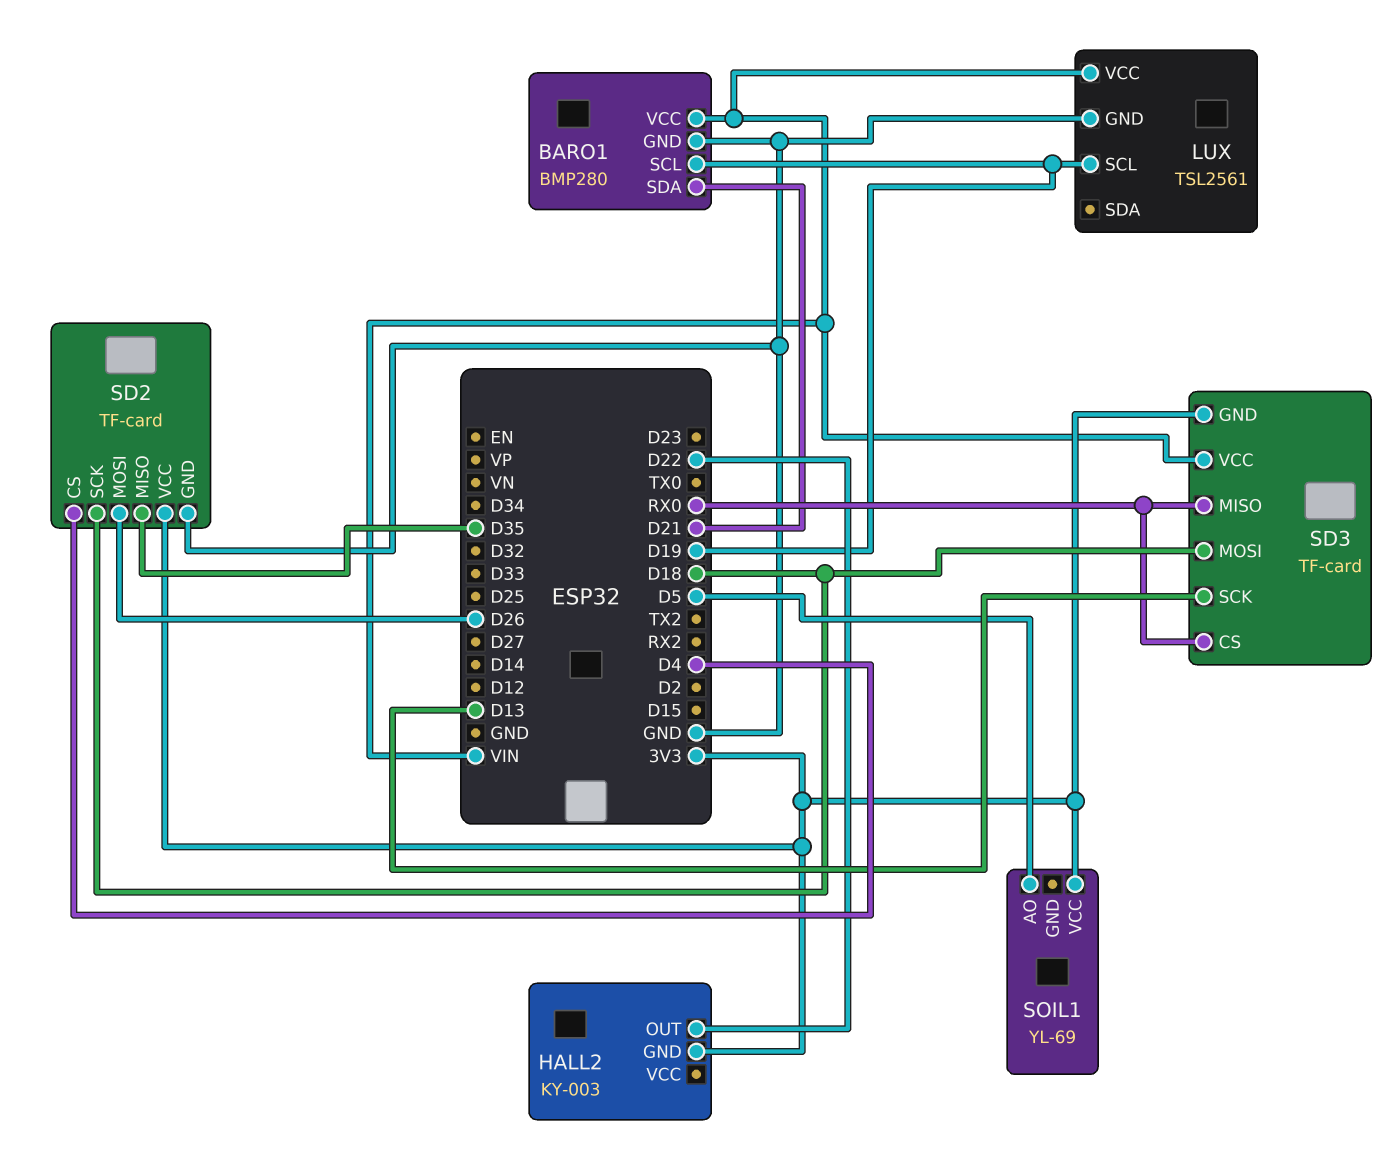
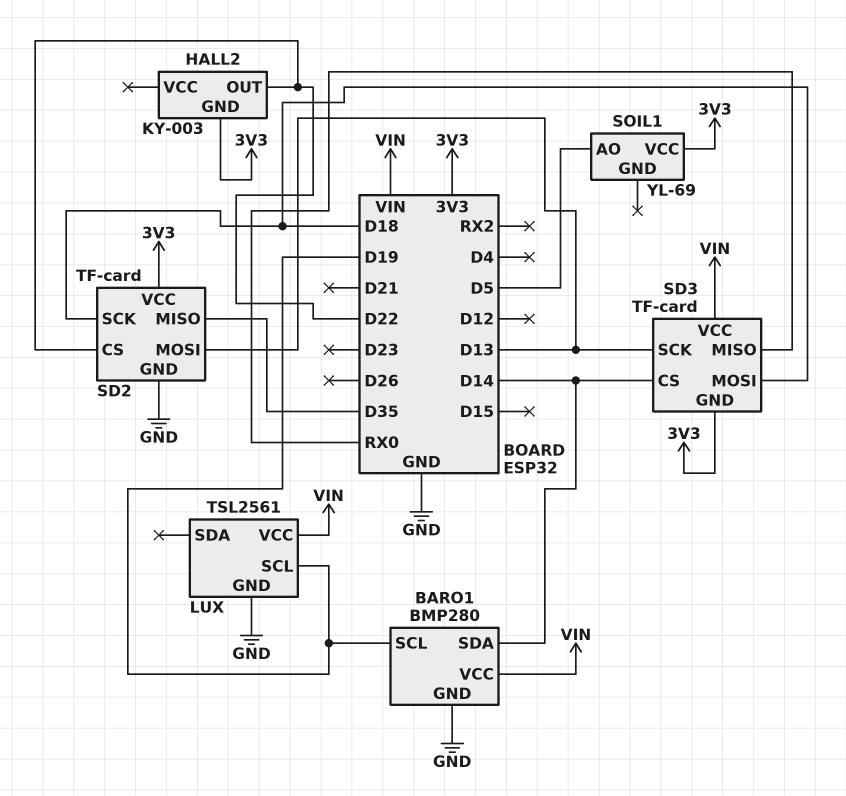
BARO1 pin SDA: D21 -> D14
SD2 pin CS: D4 -> D22
SD2 pin MOSI: D26 -> D13
SD3 pin CS: RX0 -> D14

